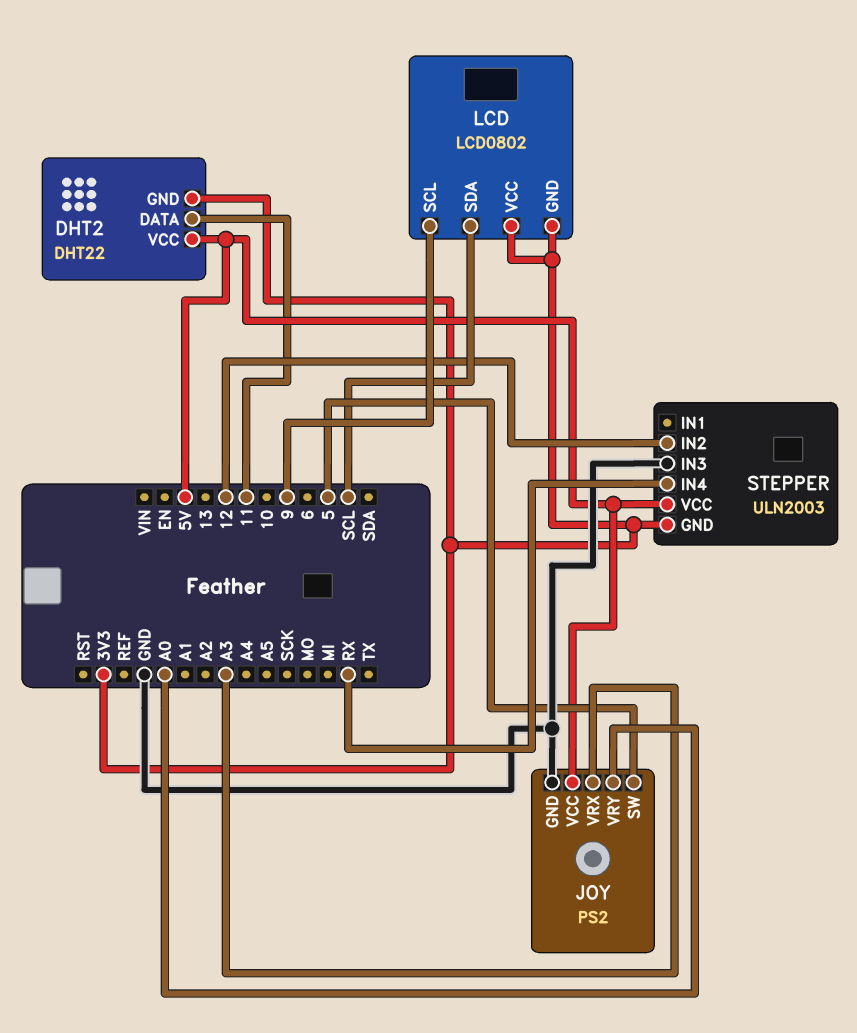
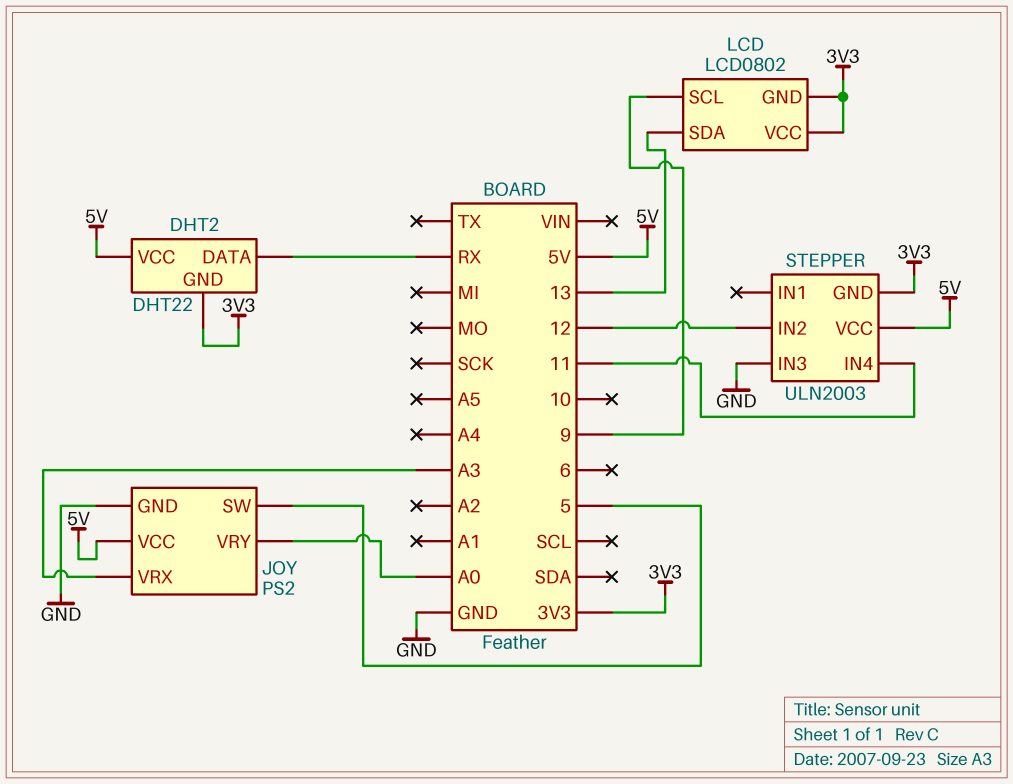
DHT2 pin DATA: 11 -> RX
LCD pin SDA: SCL -> 13
STEPPER pin IN4: RX -> 11

